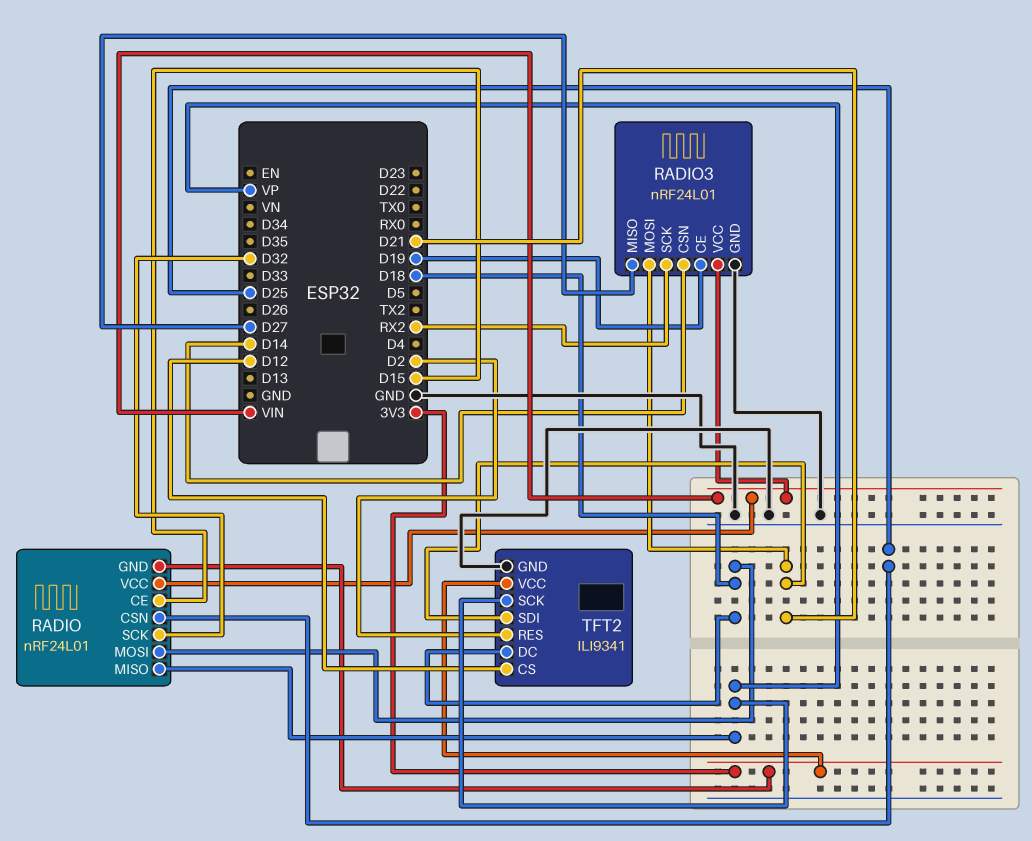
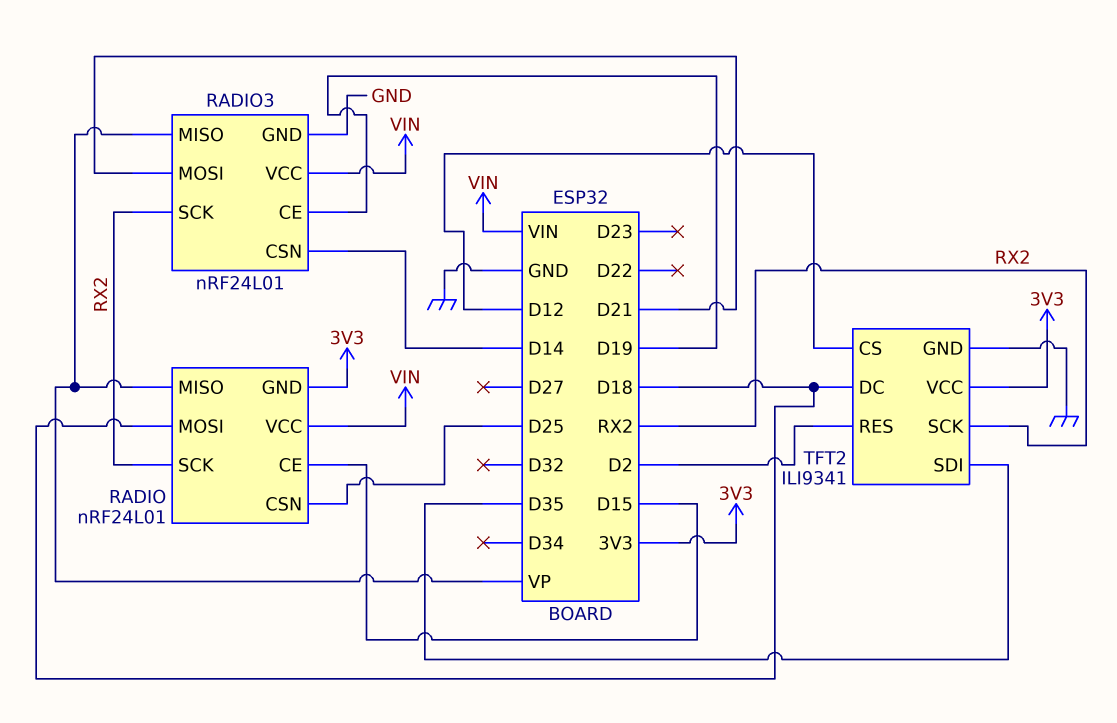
RADIO pin SCK: D32 -> RX2
RADIO3 pin MISO: D27 -> VP
TFT2 pin SCK: VP -> RX2
TFT2 pin SDI: D21 -> D35

